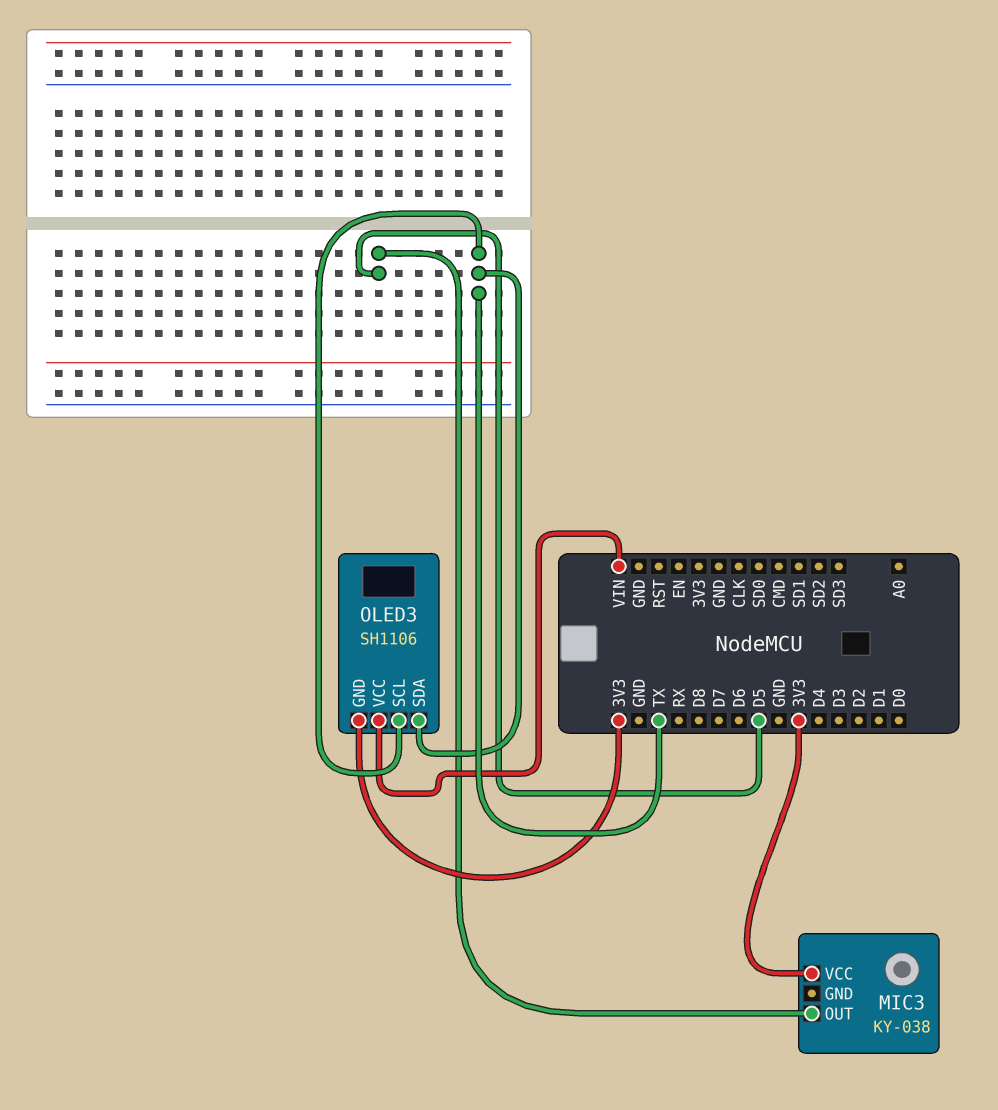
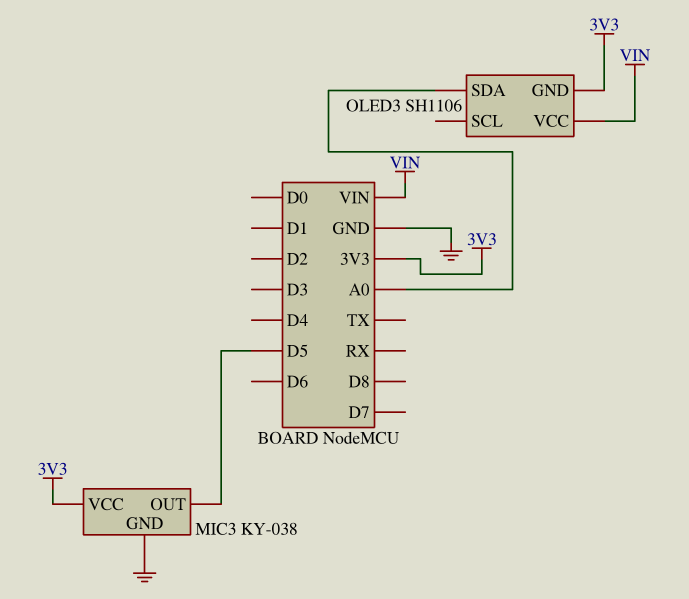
MIC3 pin GND: none -> GND
OLED3 pin SCL: TX -> none
OLED3 pin SDA: TX -> A0

